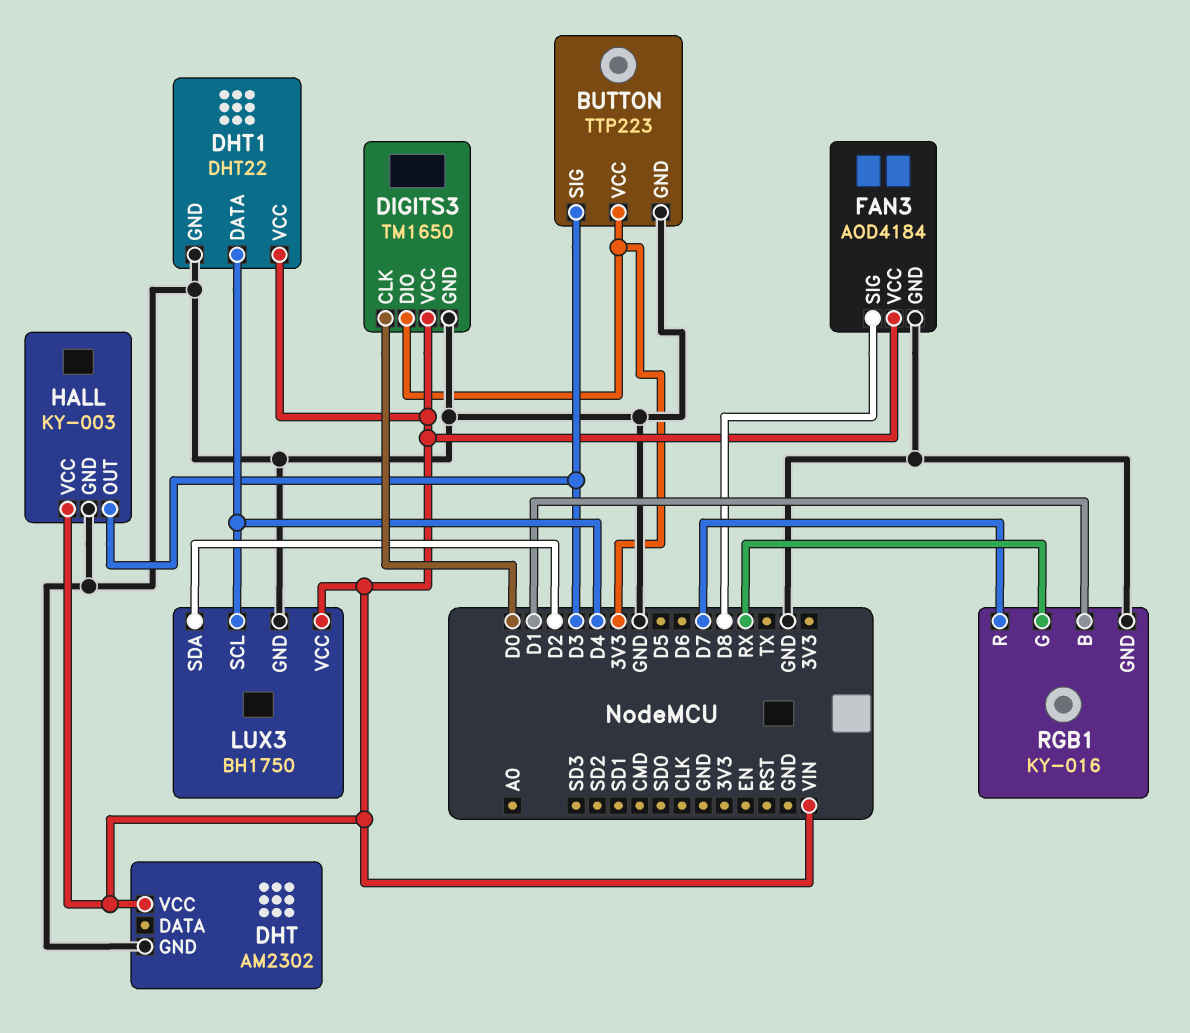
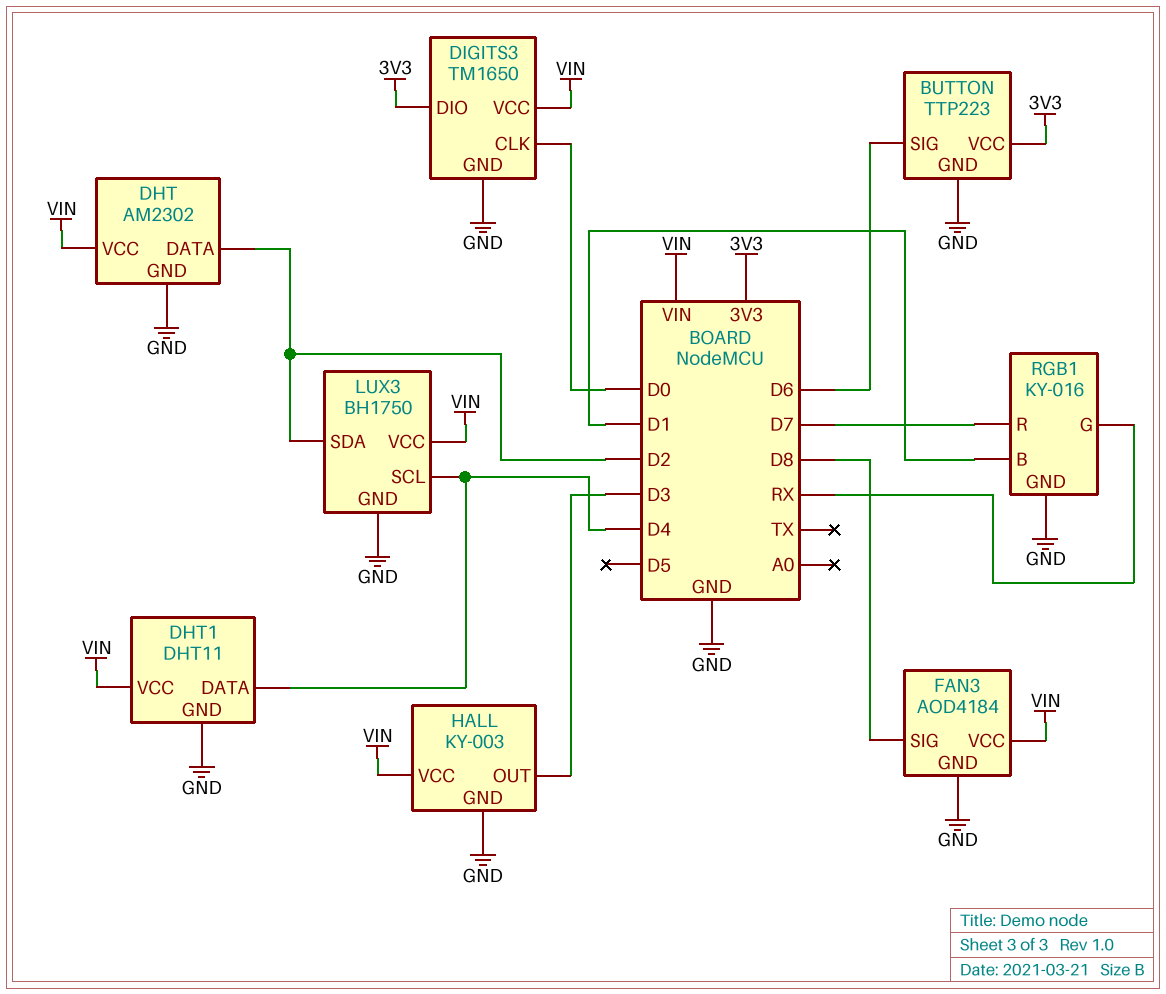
BUTTON pin SIG: D3 -> D6
DHT pin DATA: none -> D2
DHT1: DHT22 -> DHT11

